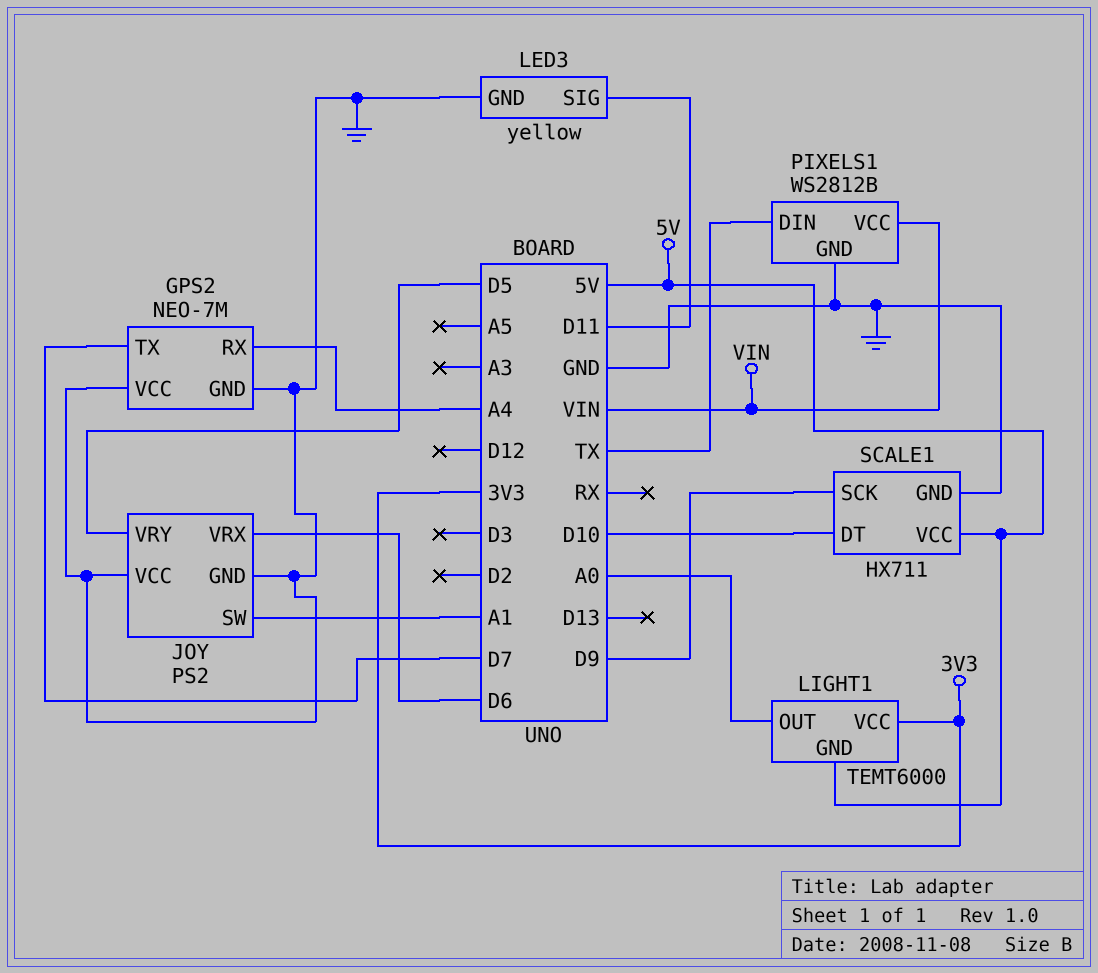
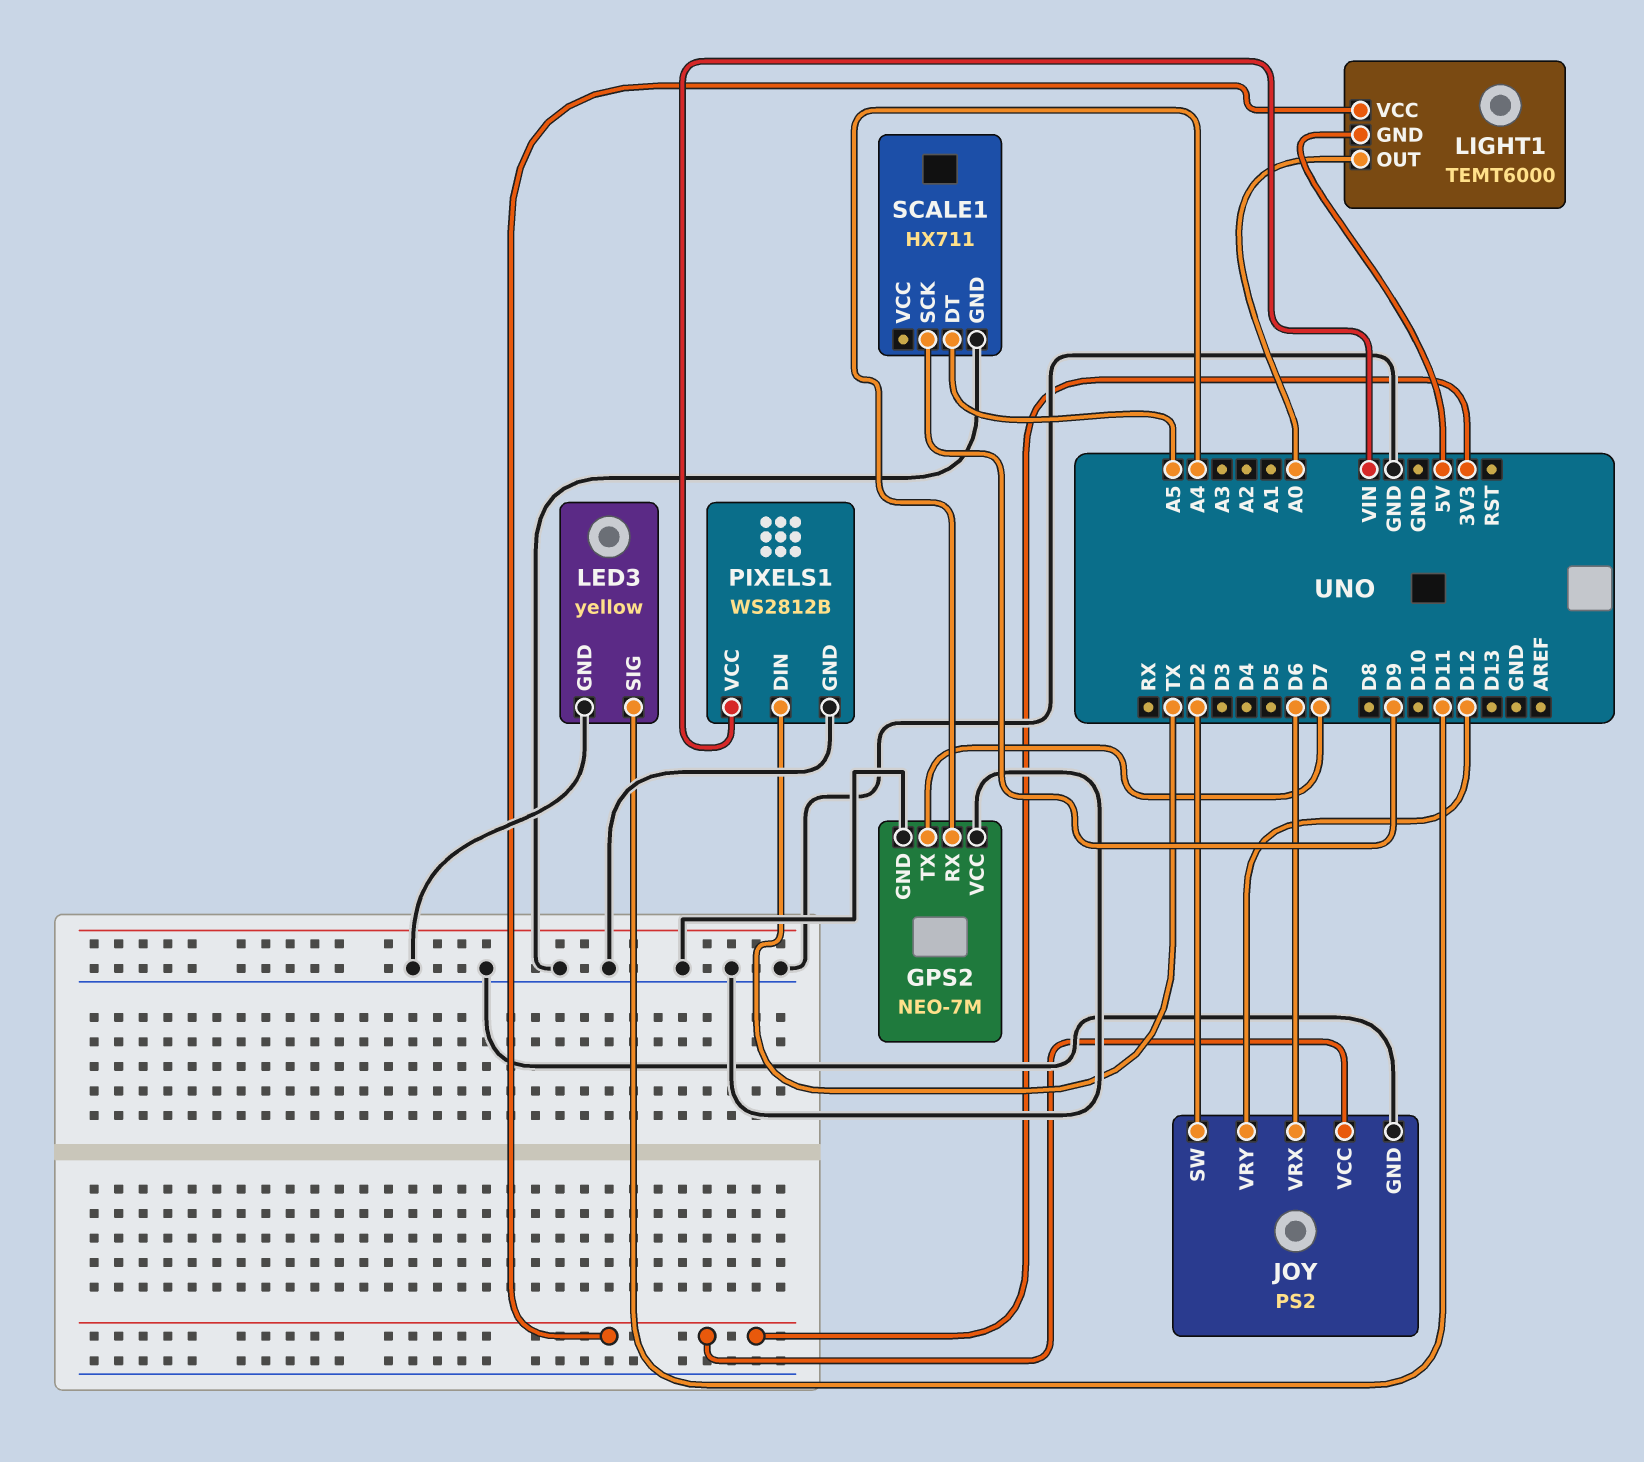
JOY pin SW: A1 -> D2
JOY pin VCC: GND -> 3V3
JOY pin VRY: D5 -> D12
SCALE1 pin DT: D10 -> A5
SCALE1 pin VCC: 5V -> none

